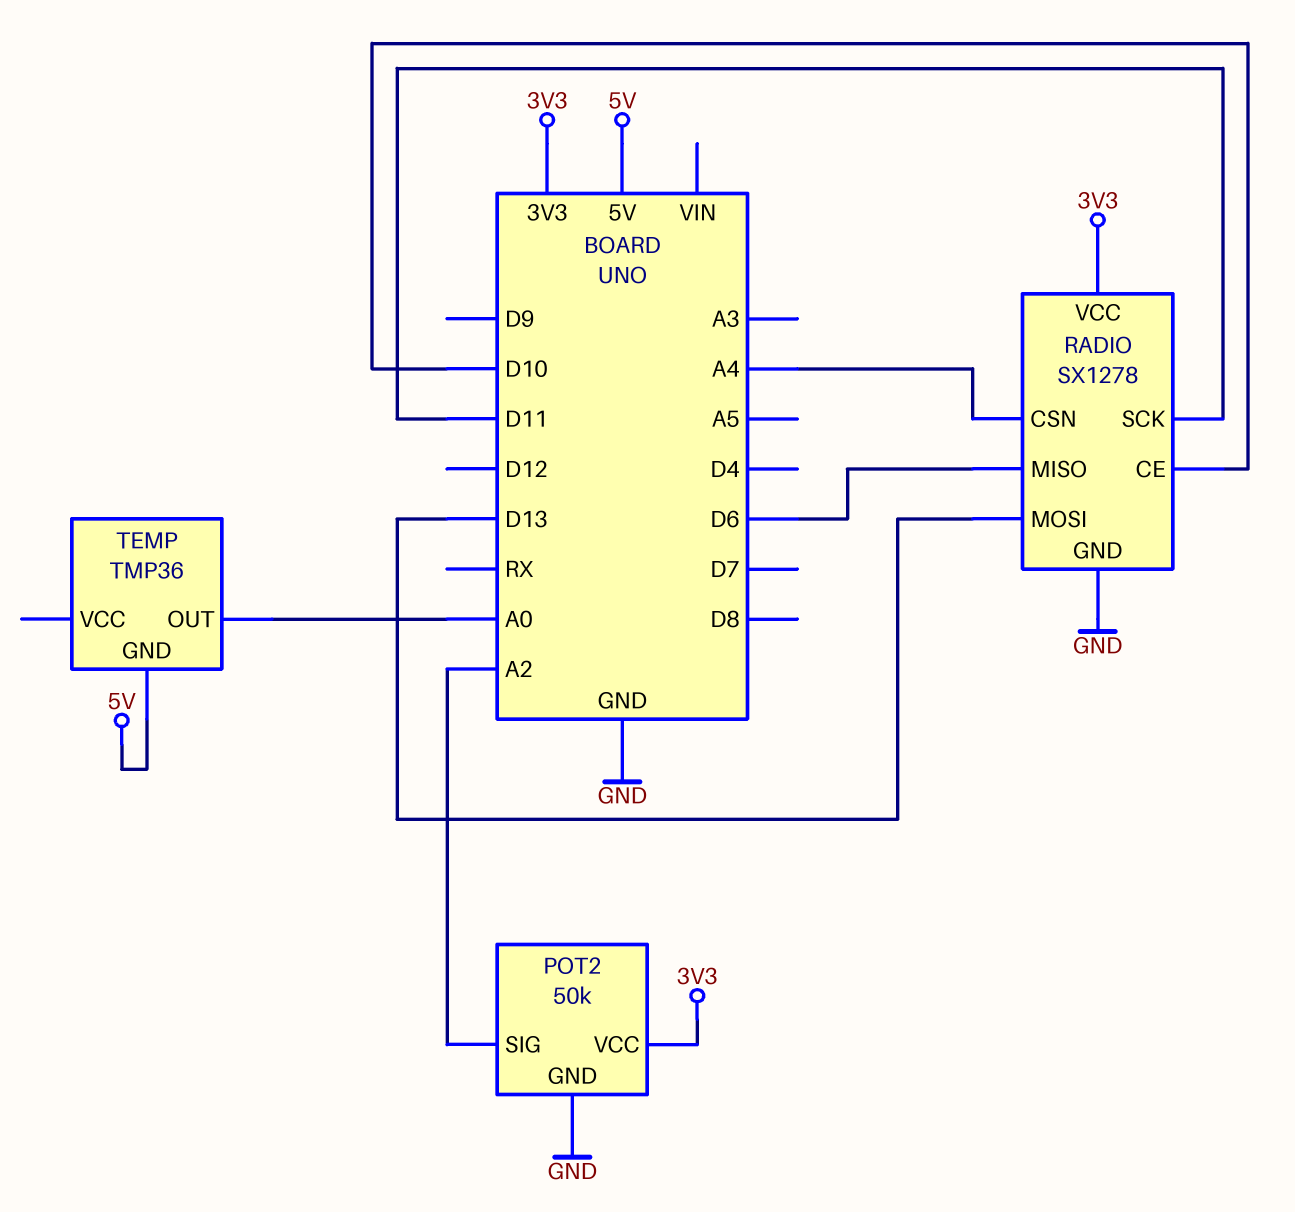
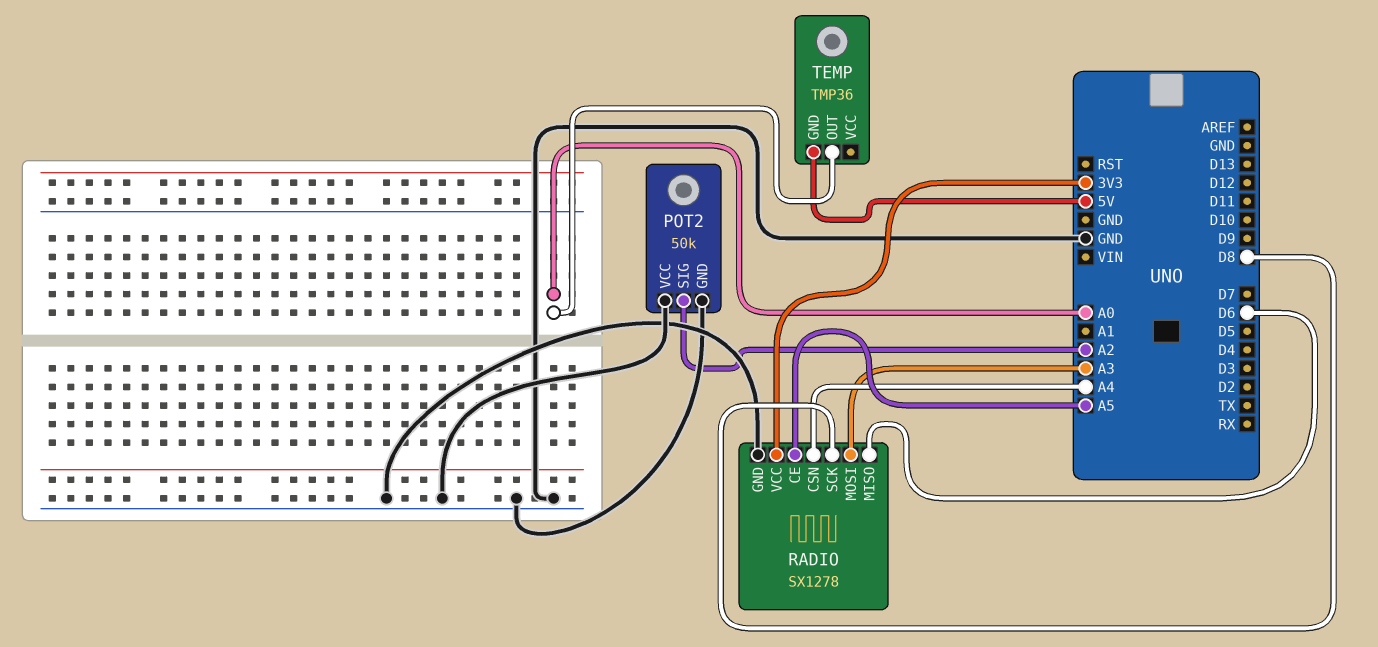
POT2 pin VCC: 3V3 -> GND
RADIO pin CE: D10 -> A5
RADIO pin MOSI: D13 -> A3
RADIO pin SCK: D11 -> D8

